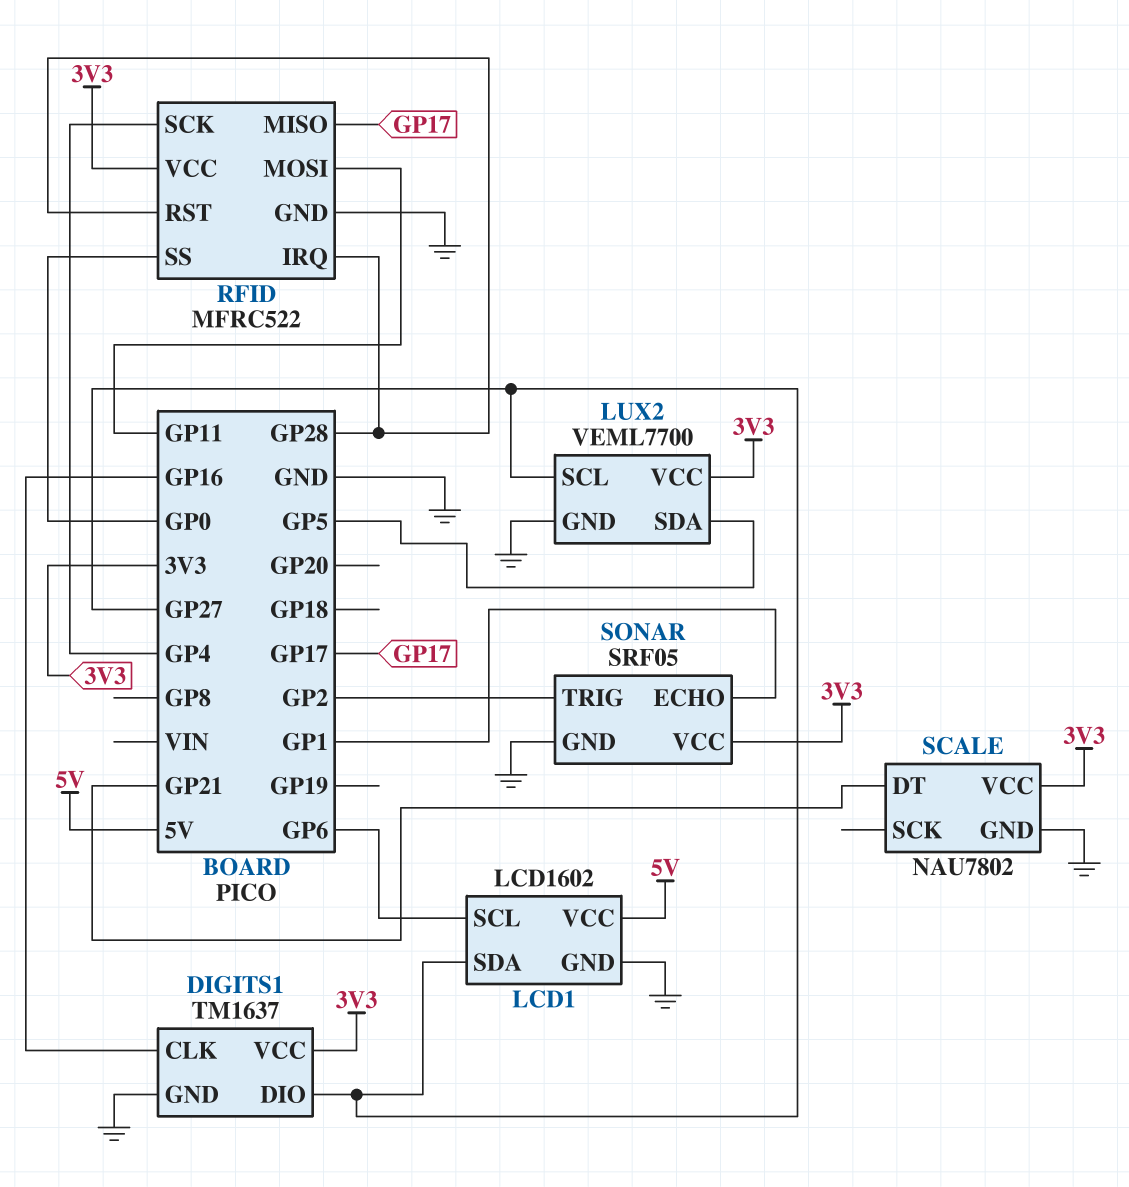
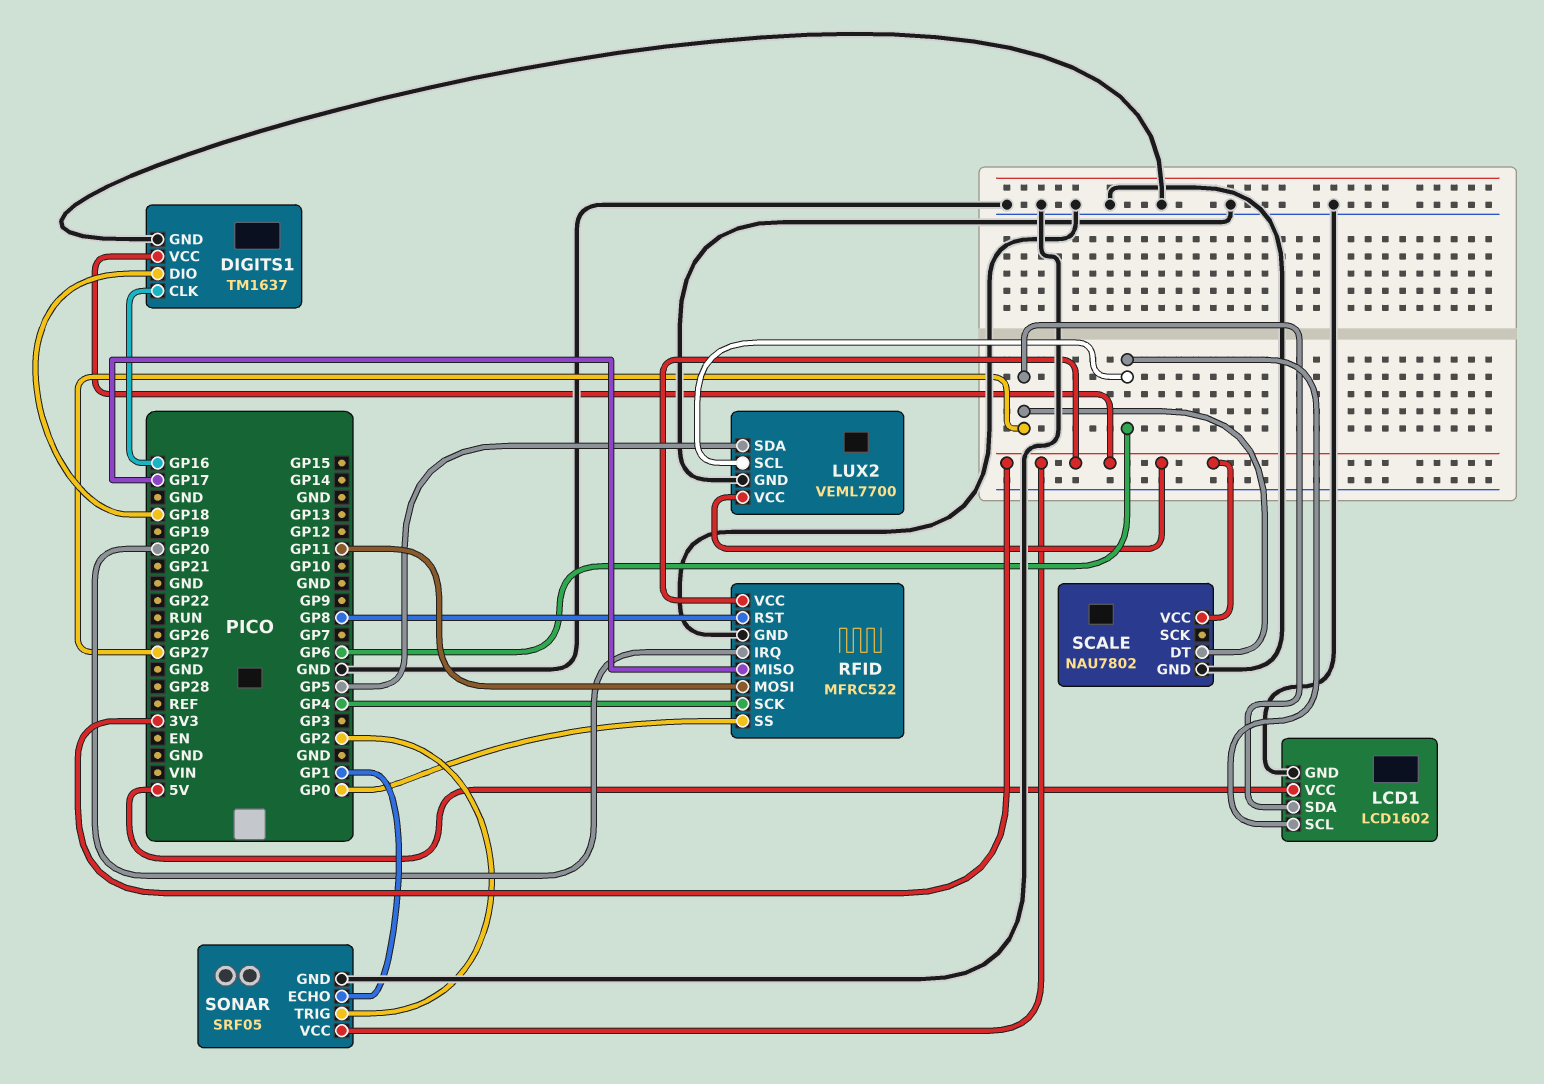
DIGITS1 pin DIO: GP27 -> GP18
LUX2 pin SCL: GP27 -> GP6
RFID pin IRQ: GP28 -> GP20
RFID pin RST: GP28 -> GP8
SCALE pin DT: GP21 -> GP27

